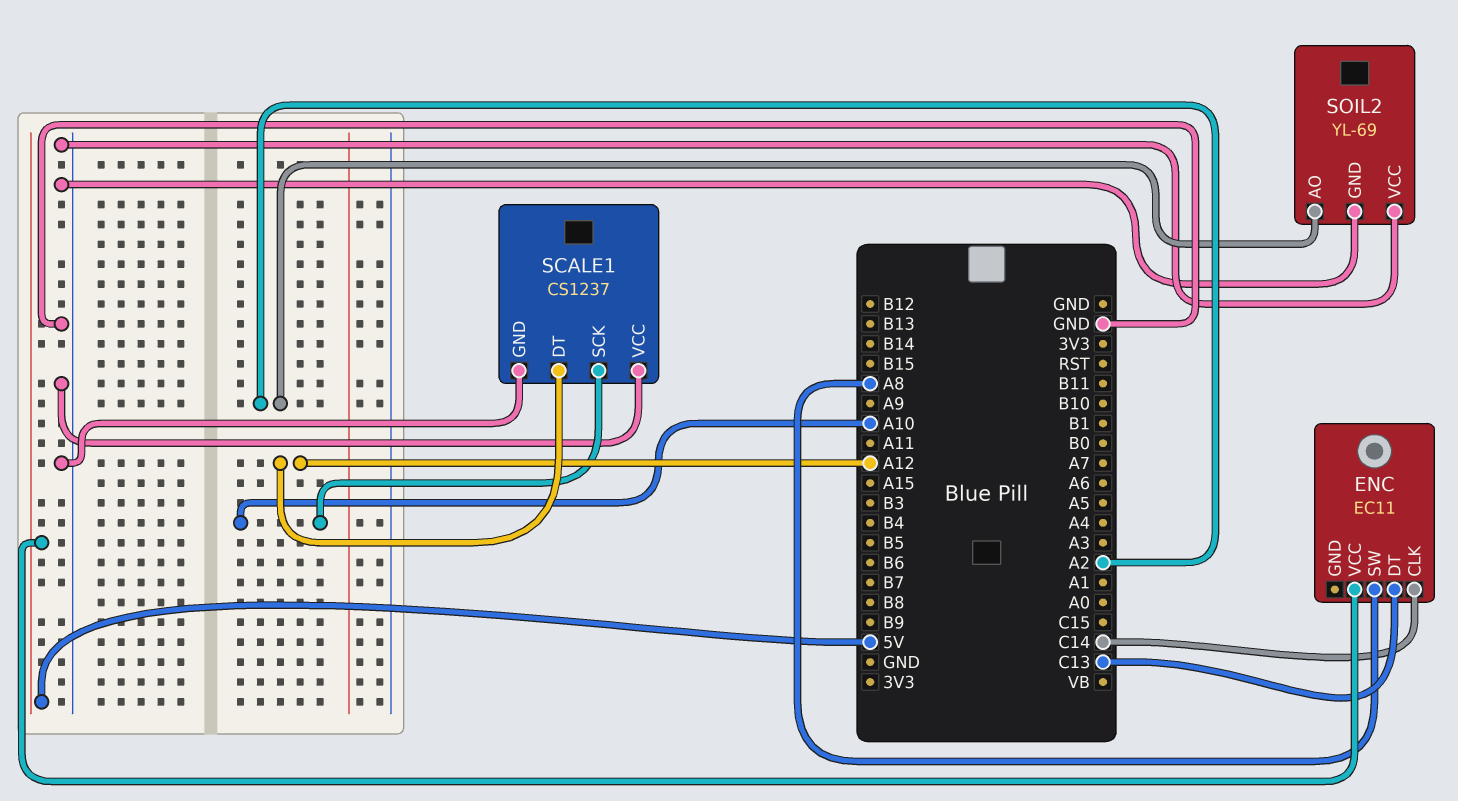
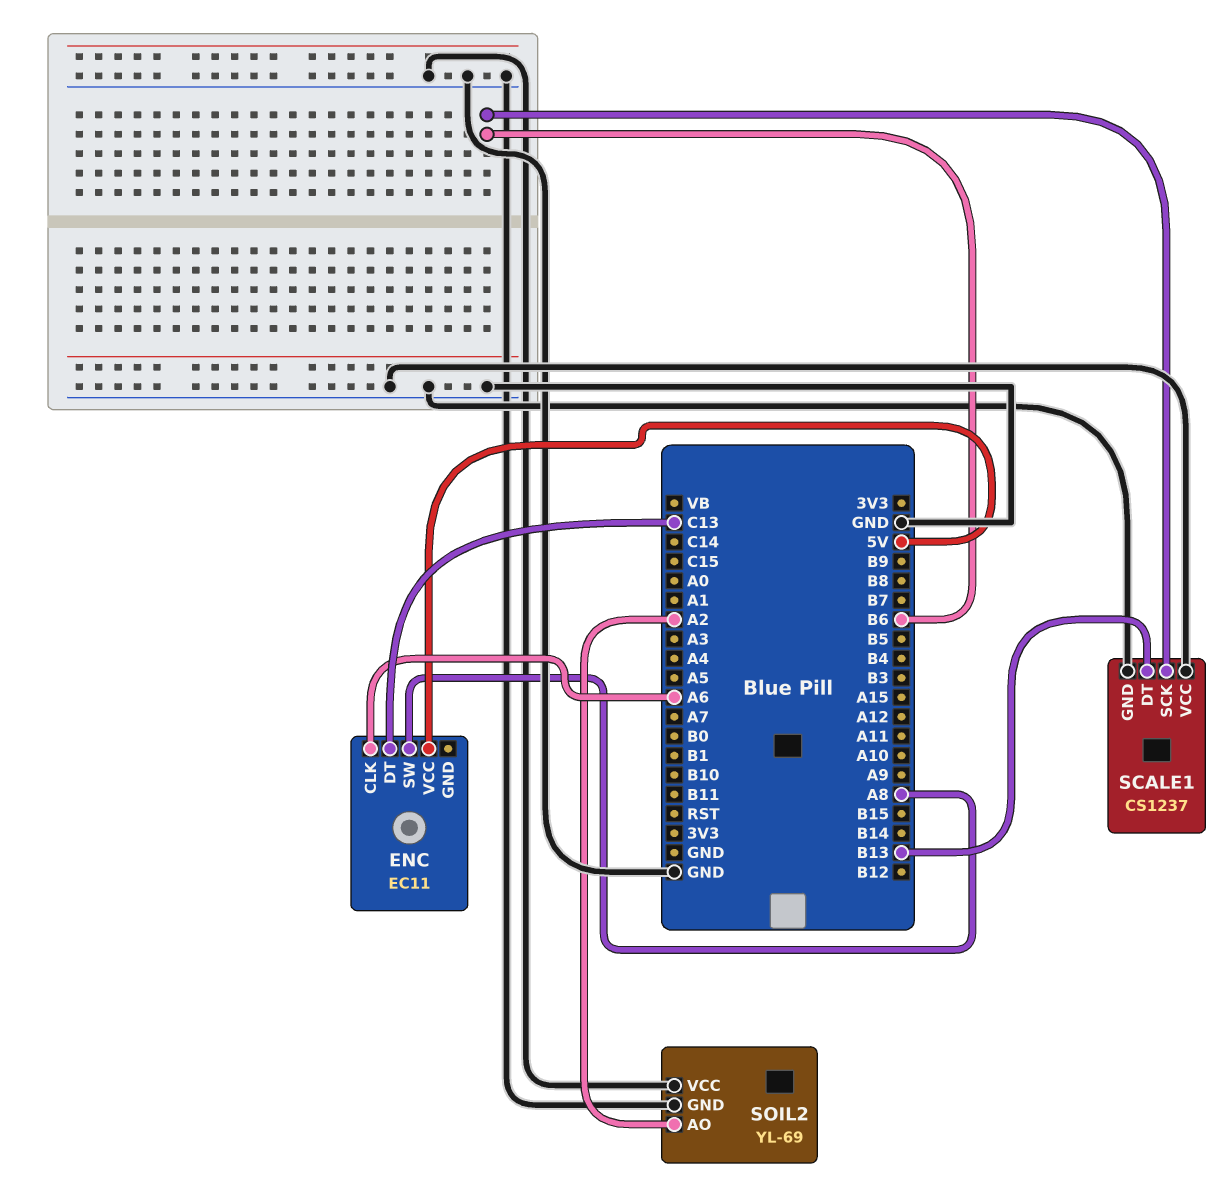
ENC pin CLK: C14 -> A6
SCALE1 pin DT: A12 -> B13
SCALE1 pin SCK: A10 -> B6

